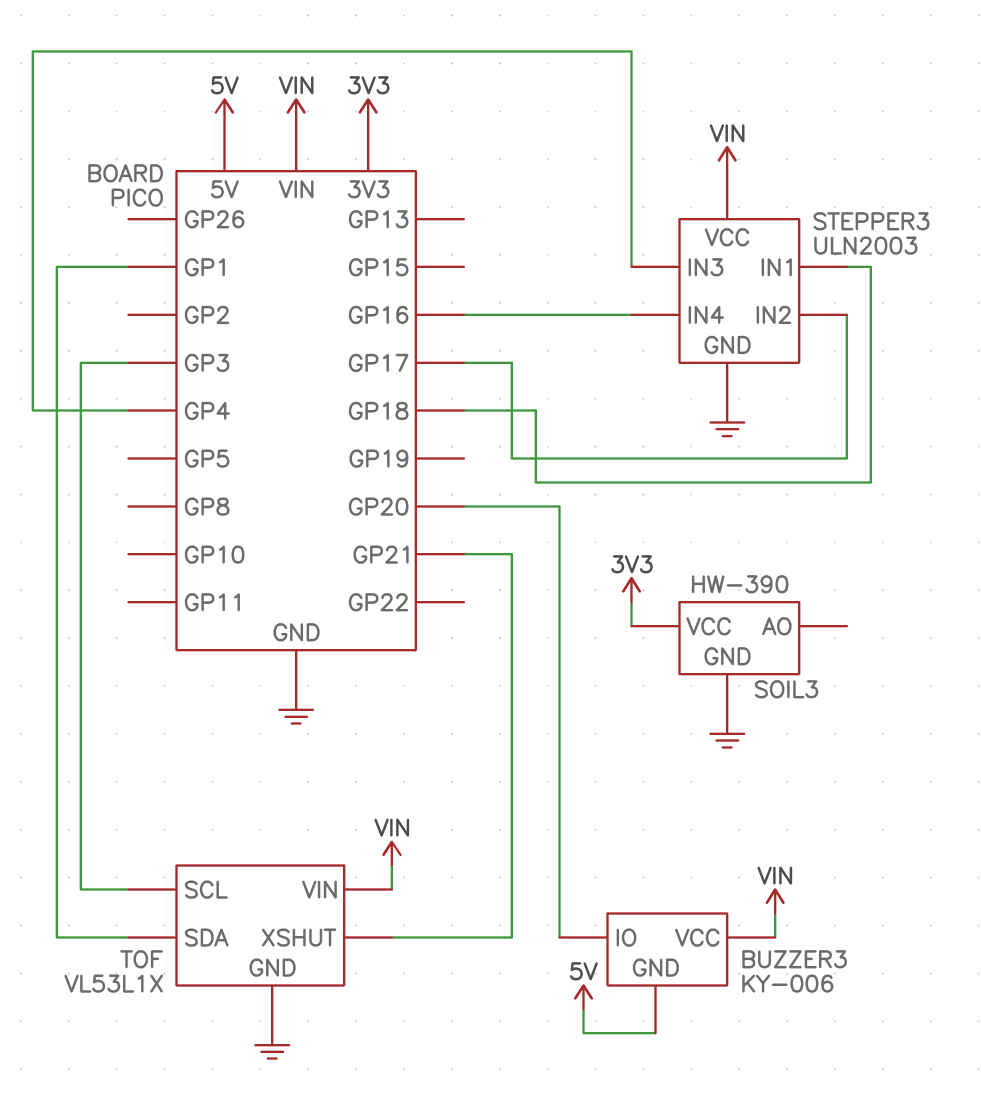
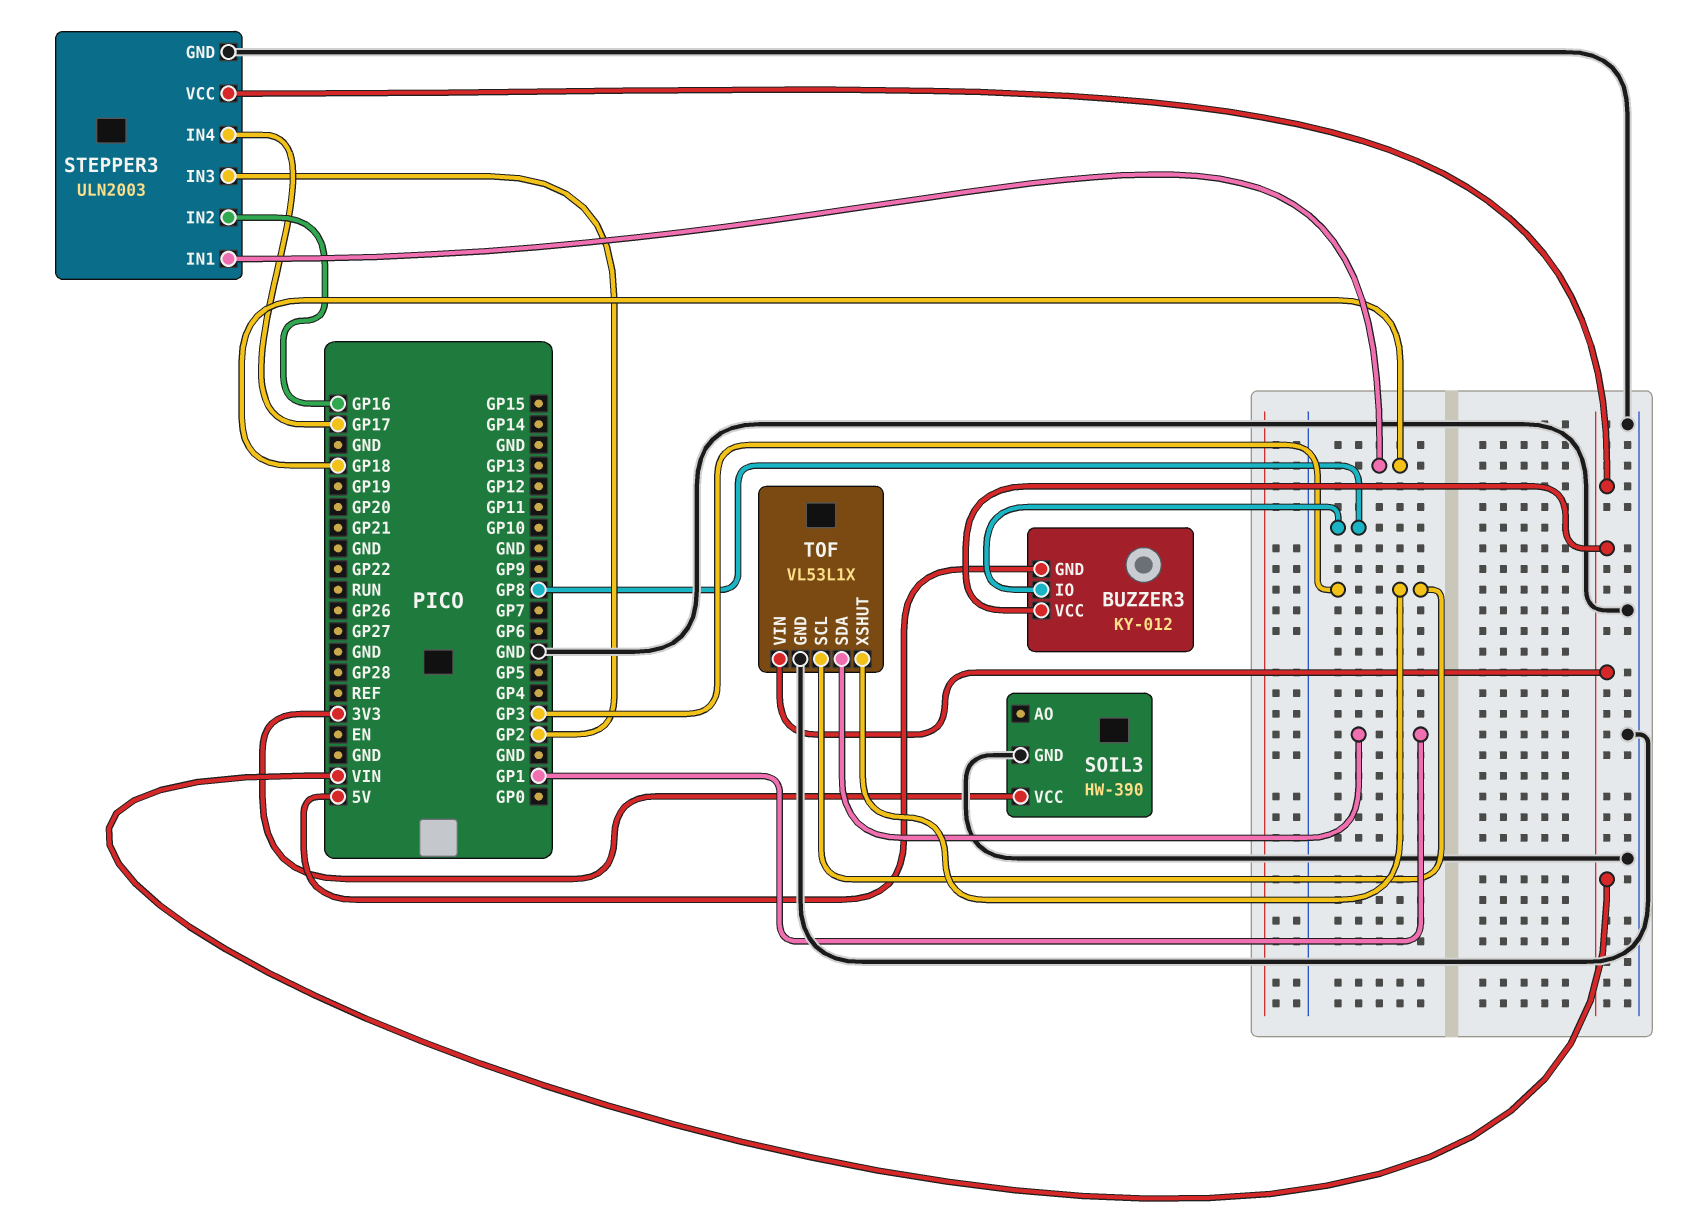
BUZZER3: KY-006 -> KY-012
BUZZER3 pin IO: GP20 -> GP8
STEPPER3 pin IN2: GP17 -> GP16
STEPPER3 pin IN3: GP4 -> GP2
STEPPER3 pin IN4: GP16 -> GP17
TOF pin XSHUT: GP21 -> GP3

